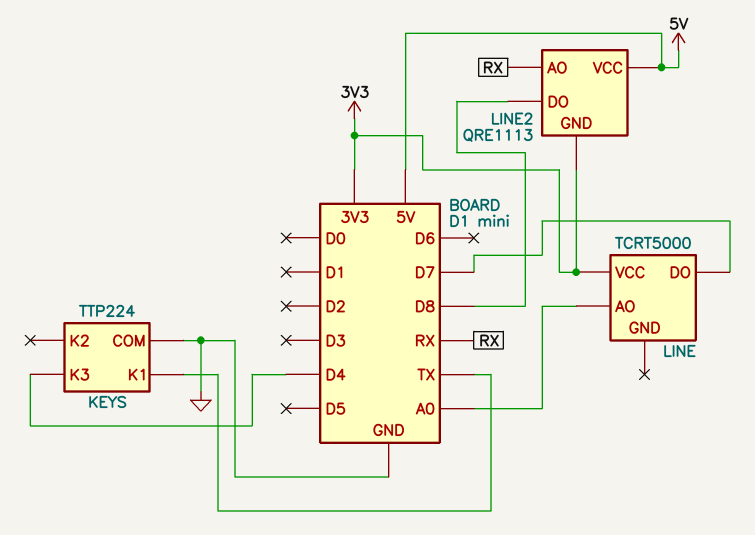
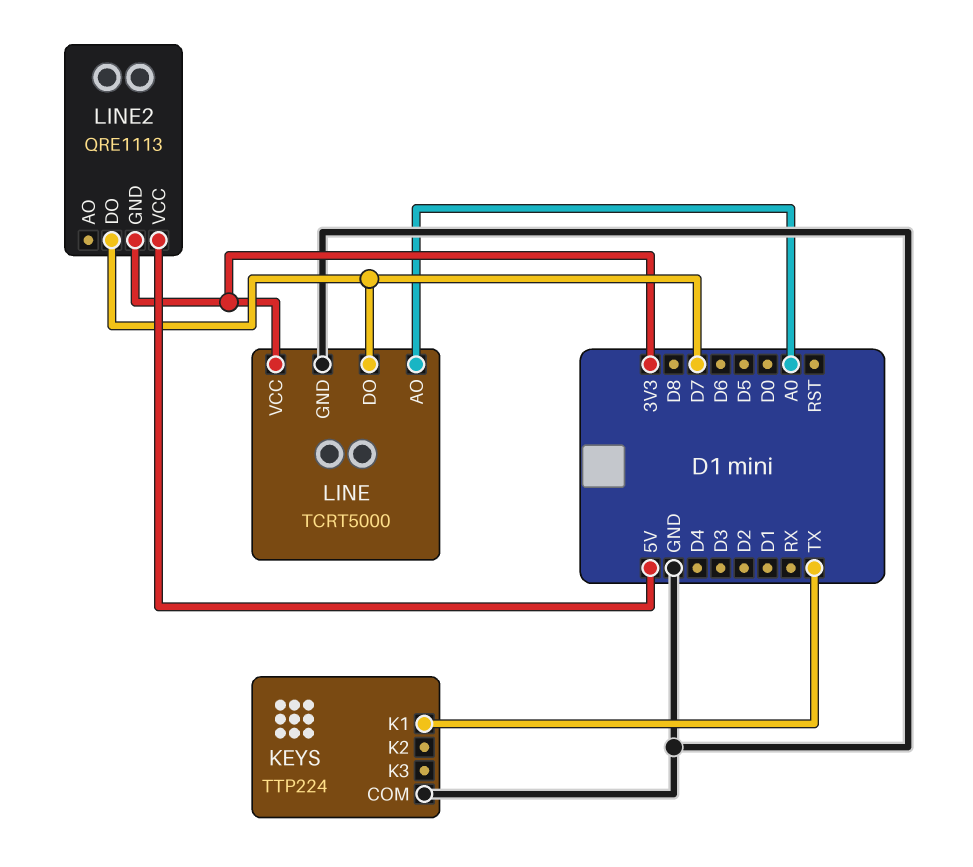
KEYS pin K3: D4 -> none
LINE pin GND: none -> GND
LINE2 pin AO: RX -> none
LINE2 pin DO: D8 -> D7

